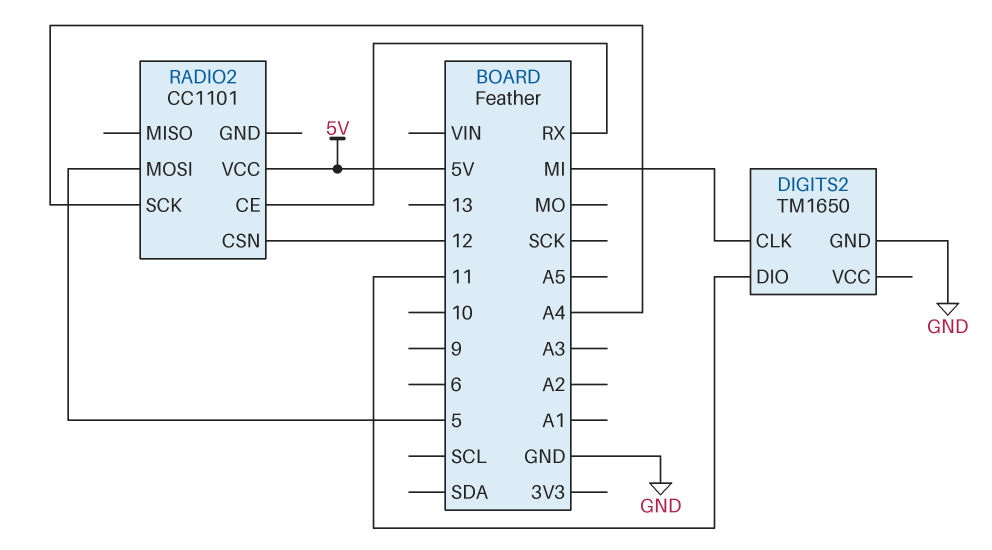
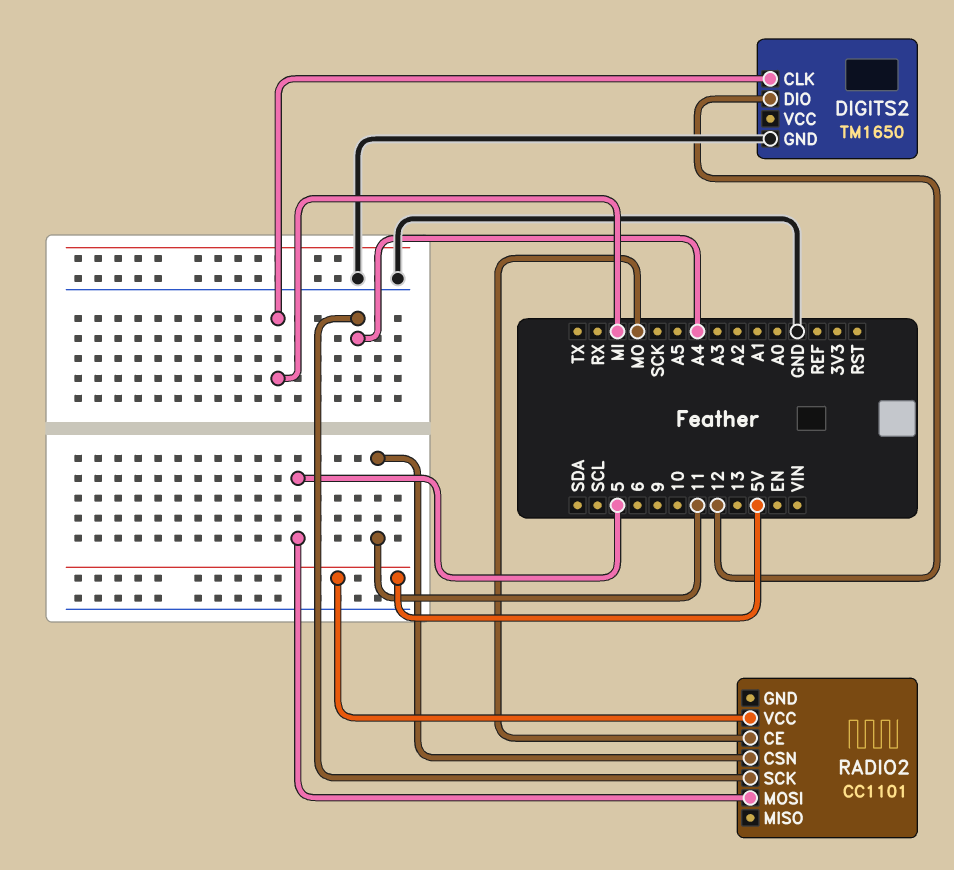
DIGITS2 pin DIO: 11 -> 12
RADIO2 pin CE: RX -> MO
RADIO2 pin CSN: 12 -> 11

